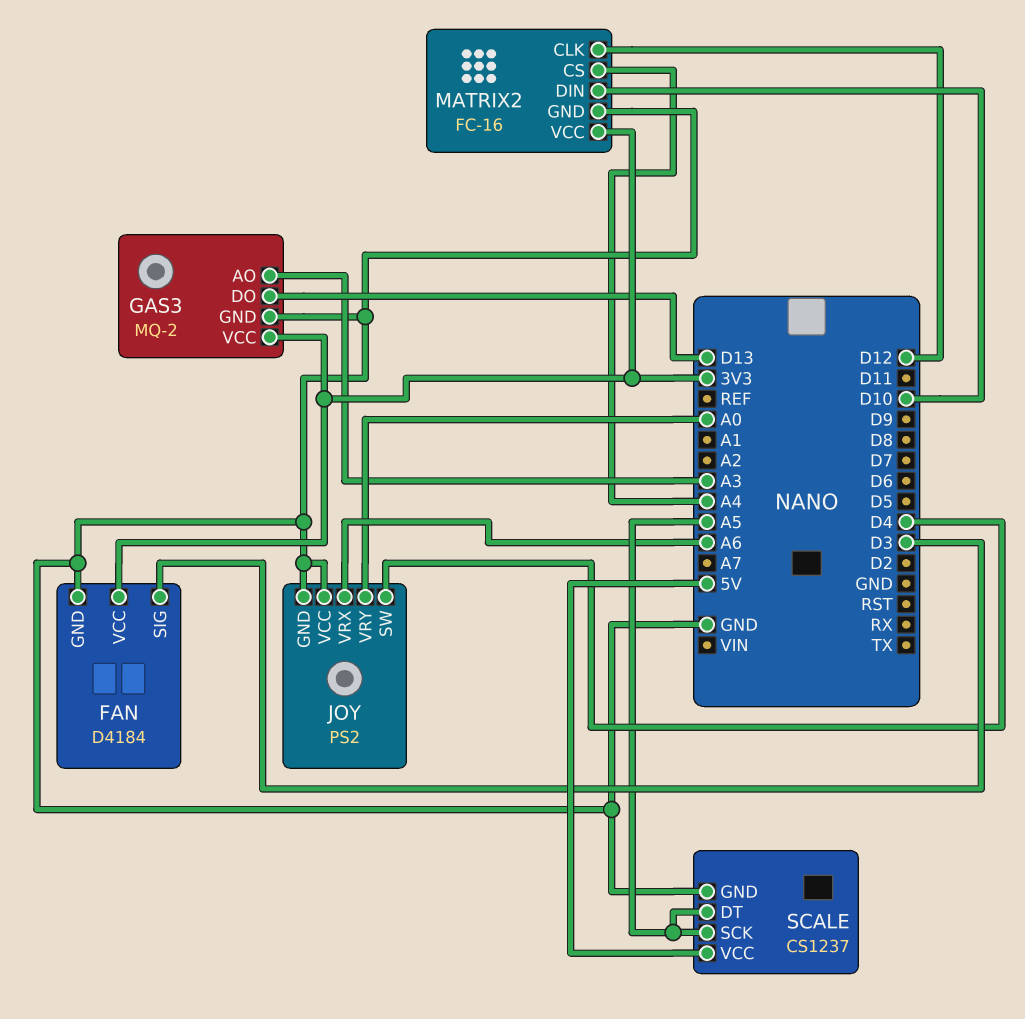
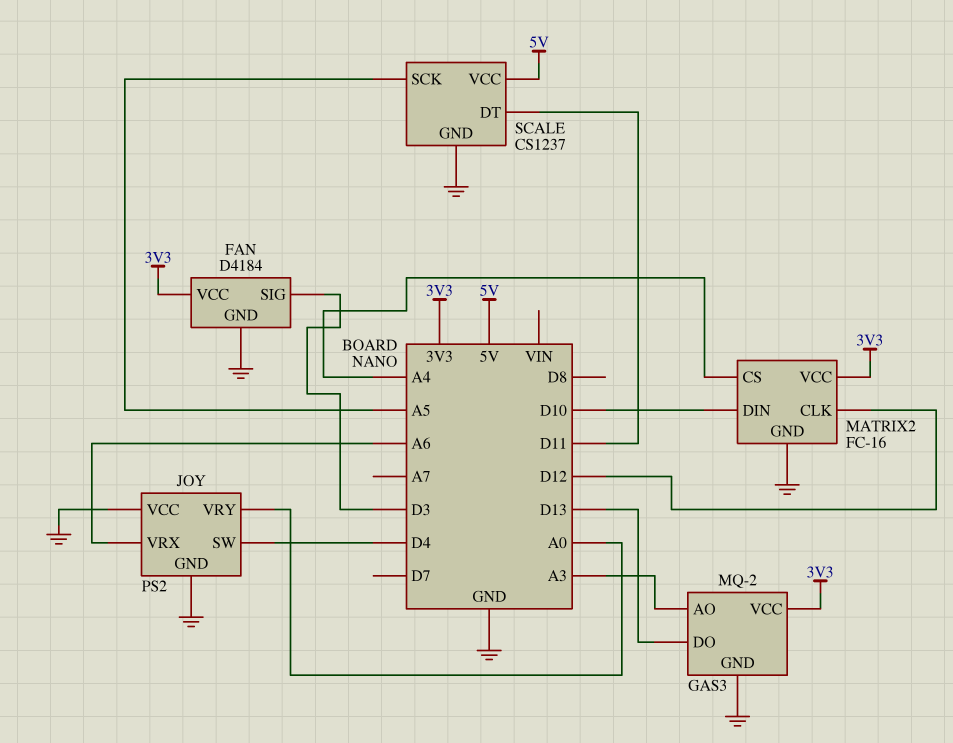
SCALE pin DT: A5 -> D11

